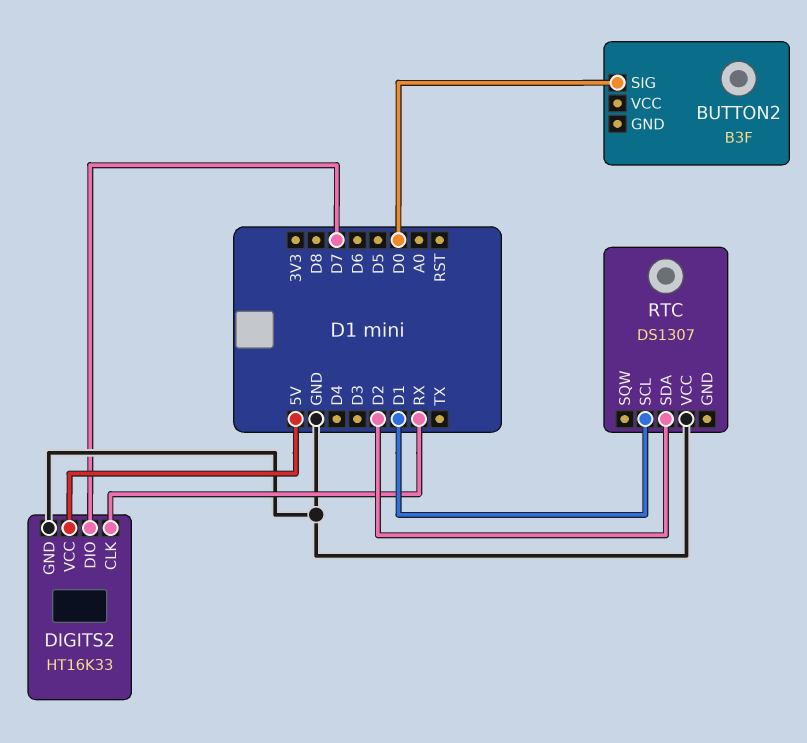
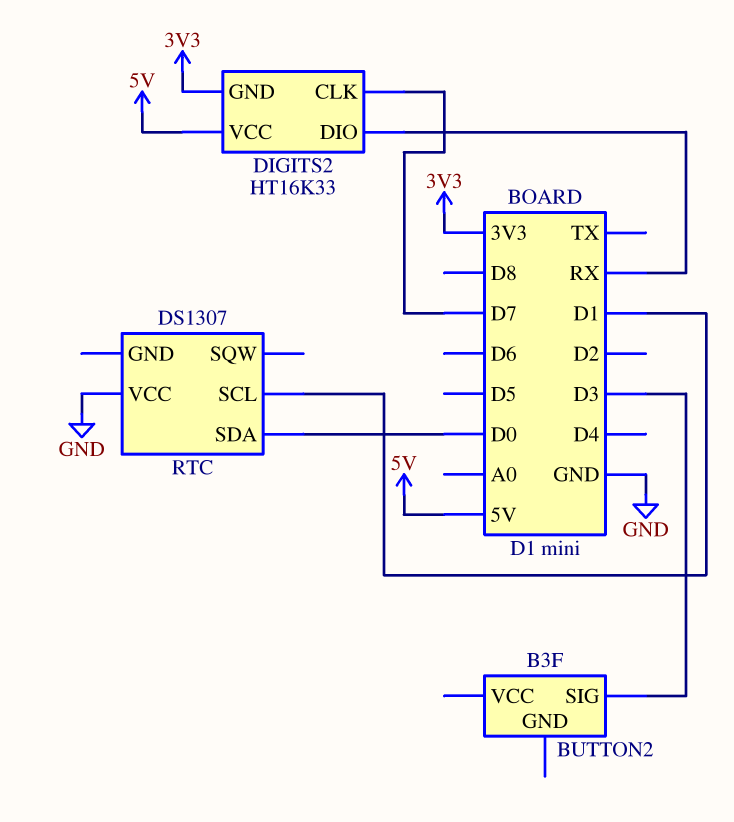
BUTTON2 pin SIG: D0 -> D3
DIGITS2 pin CLK: RX -> D7
DIGITS2 pin DIO: D7 -> RX
DIGITS2 pin GND: GND -> 3V3
RTC pin SDA: D2 -> D0

